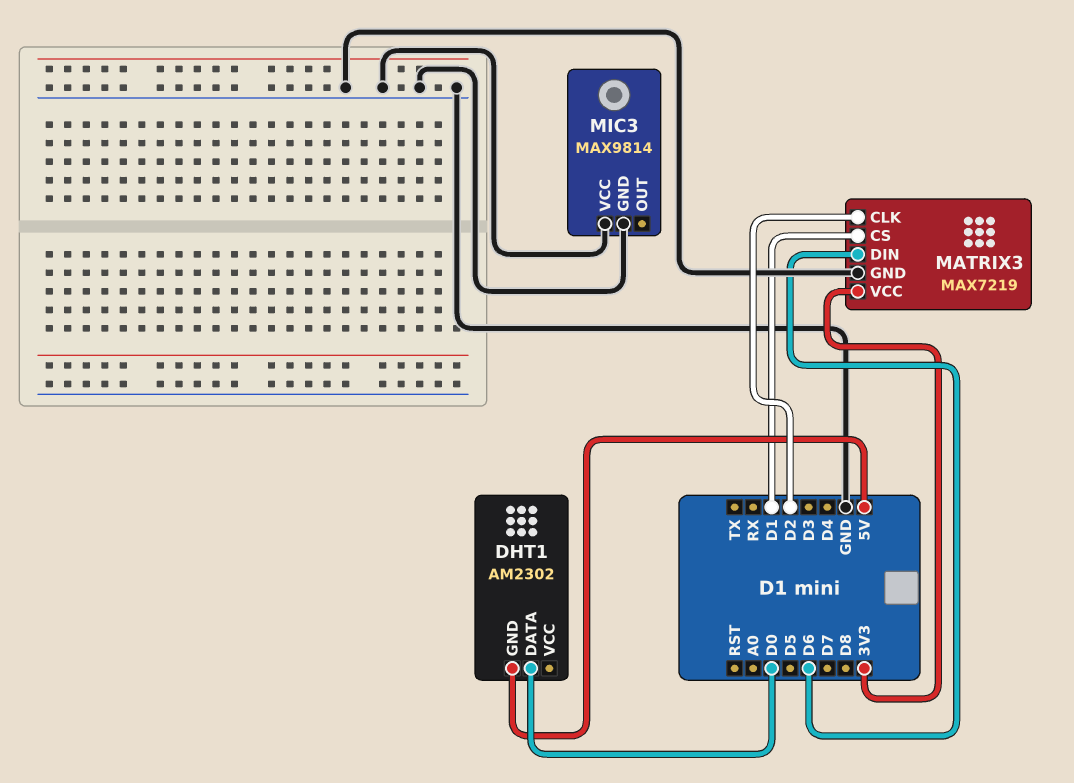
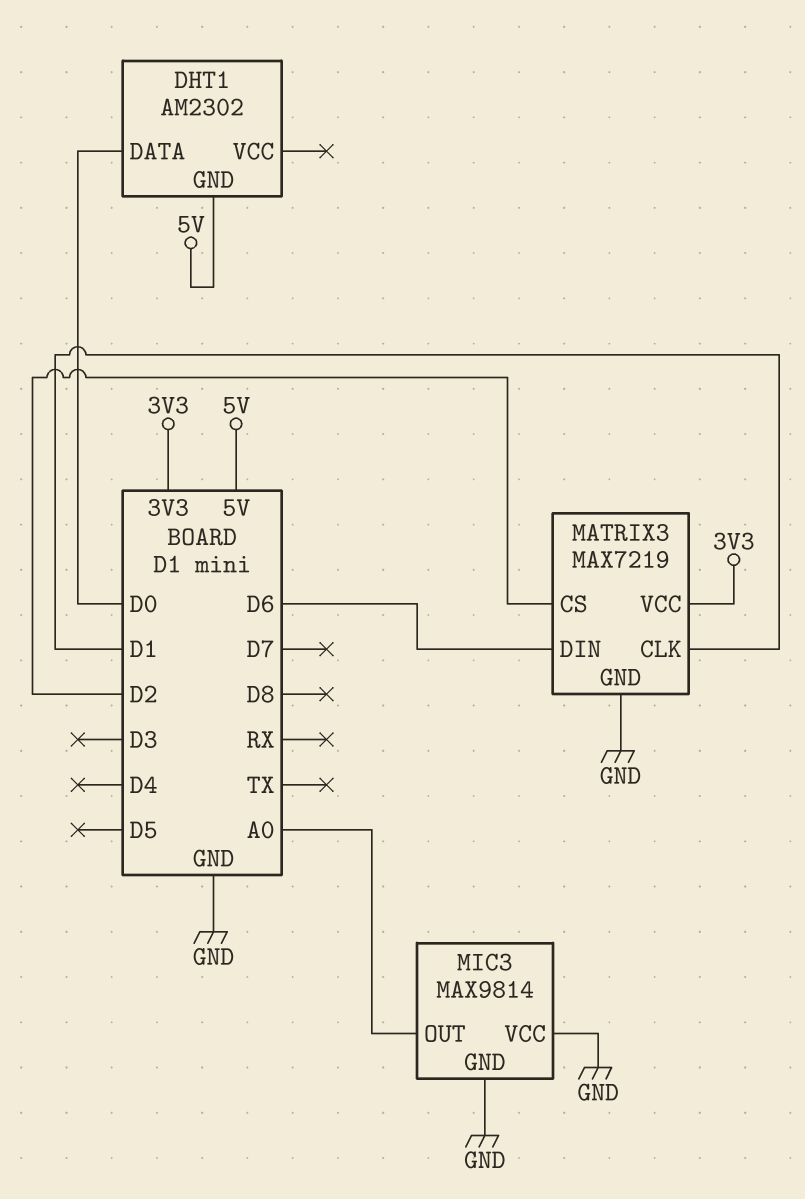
MATRIX3 pin CLK: D2 -> D1
MATRIX3 pin CS: D1 -> D2
MIC3 pin OUT: none -> A0

